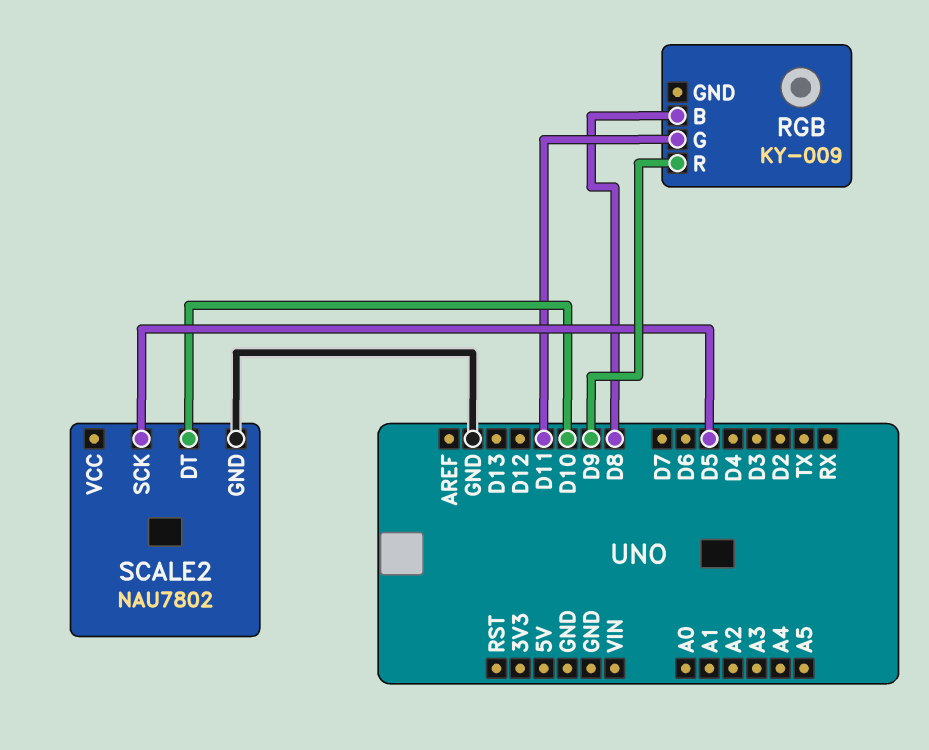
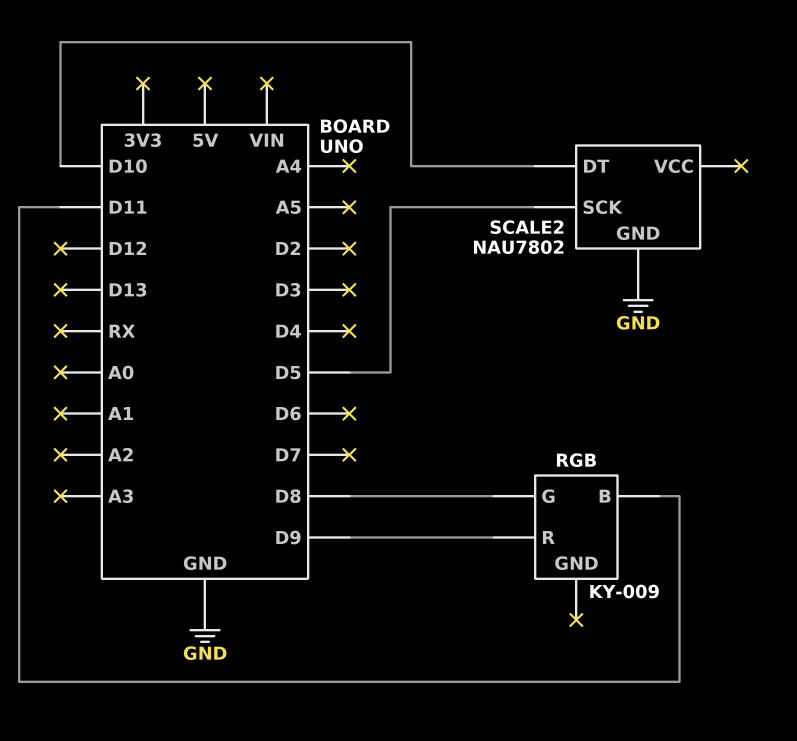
RGB pin B: D8 -> D11
RGB pin G: D11 -> D8

